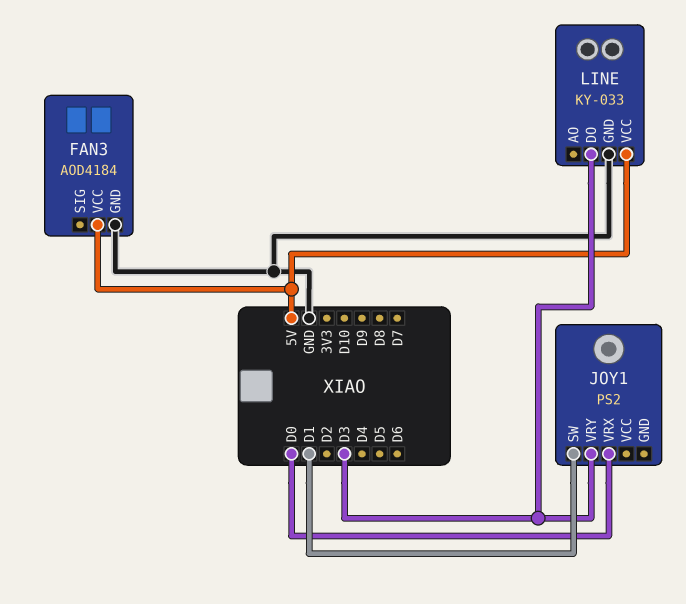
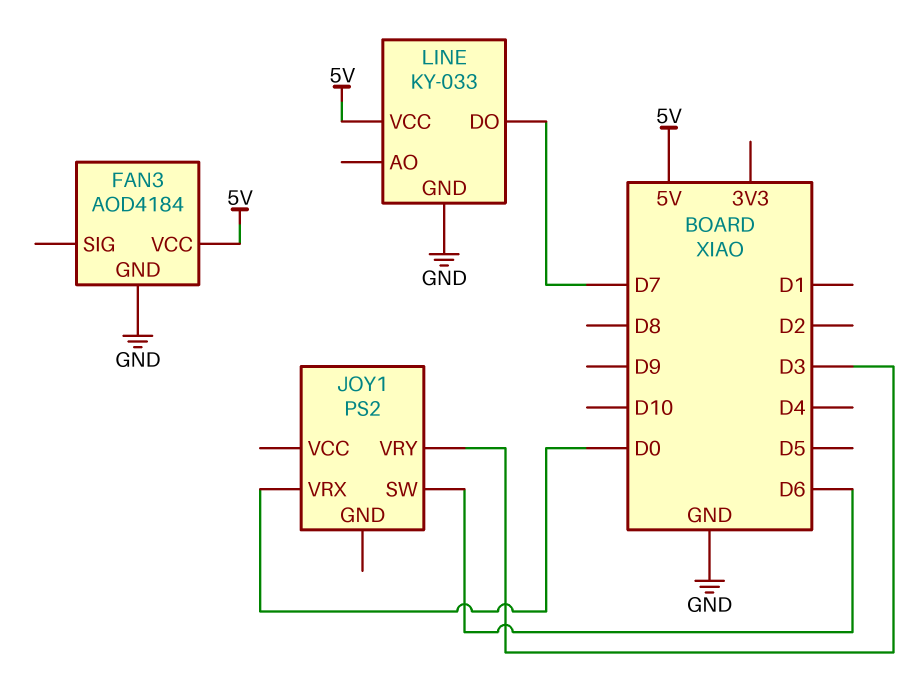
JOY1 pin SW: D1 -> D6
LINE pin DO: D3 -> D7

